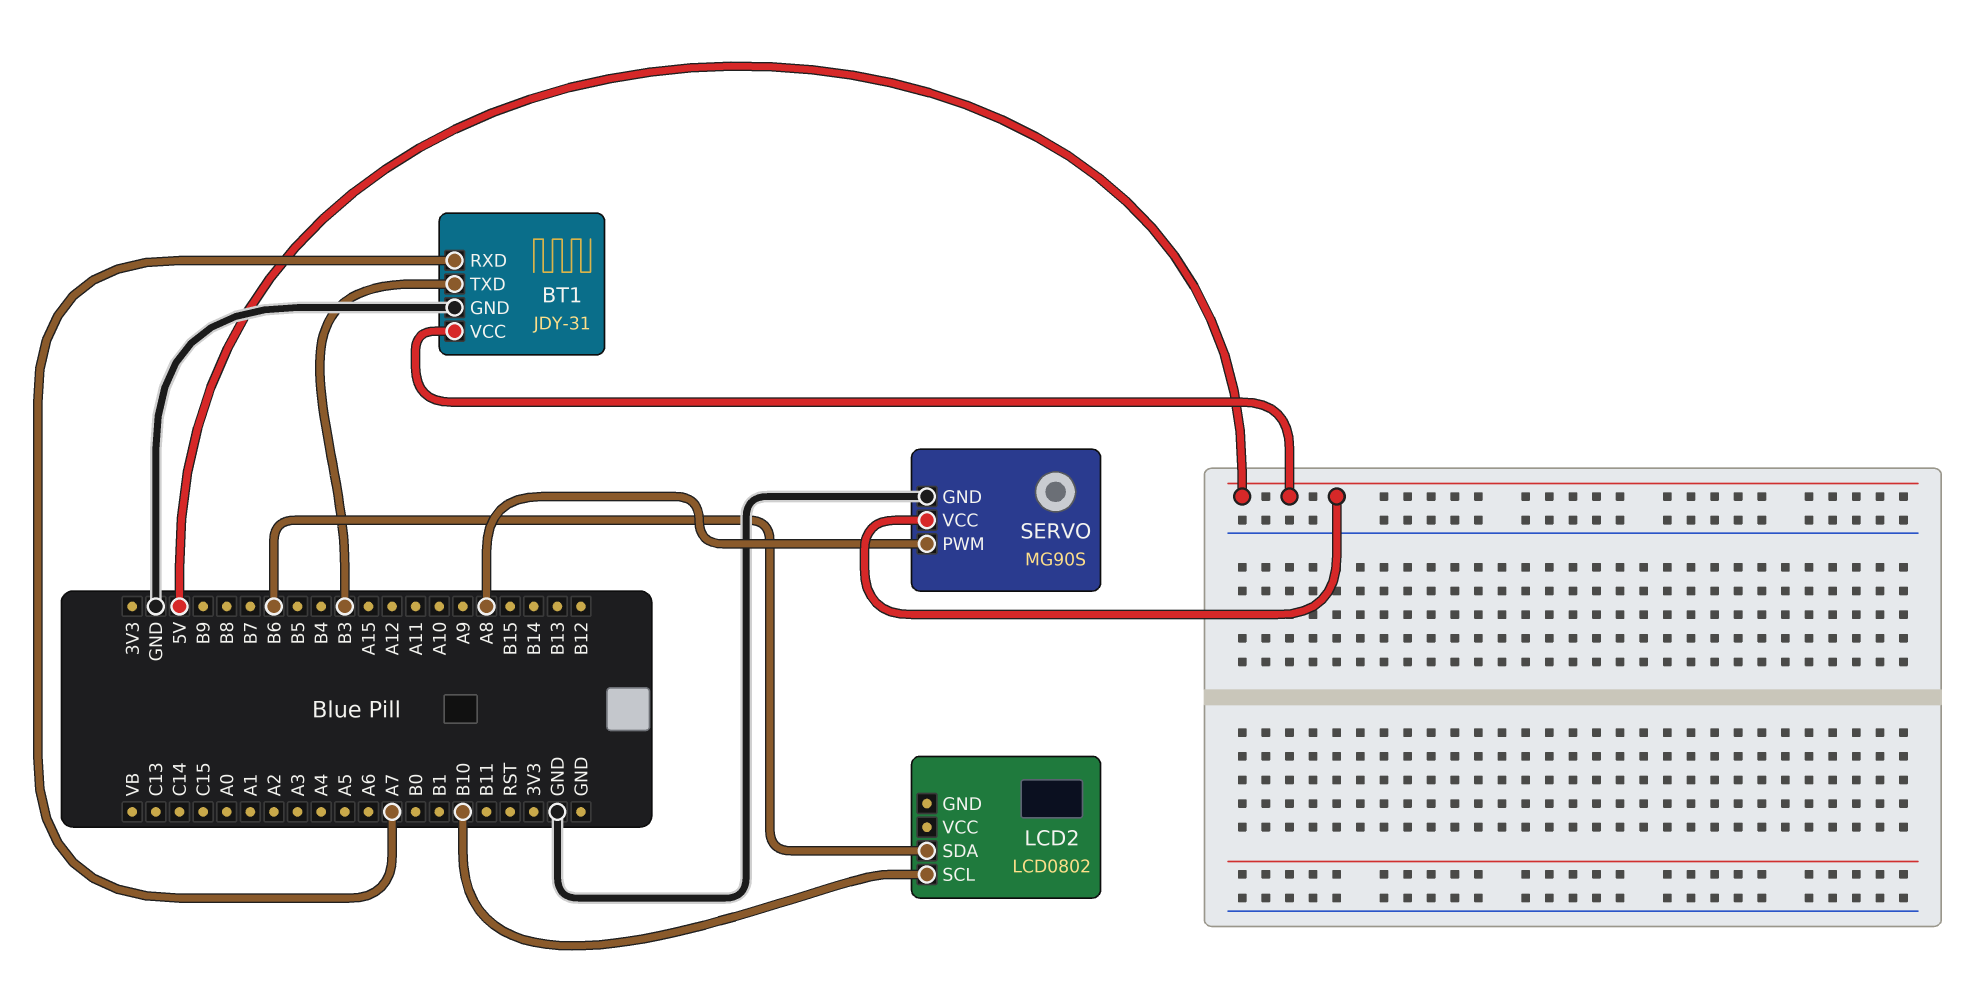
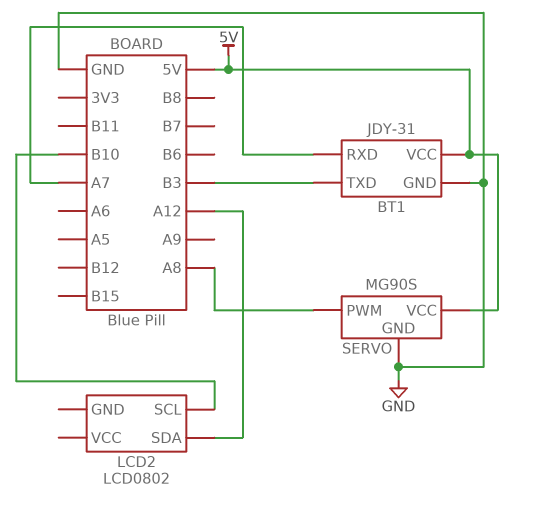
LCD2 pin SDA: B6 -> A12

